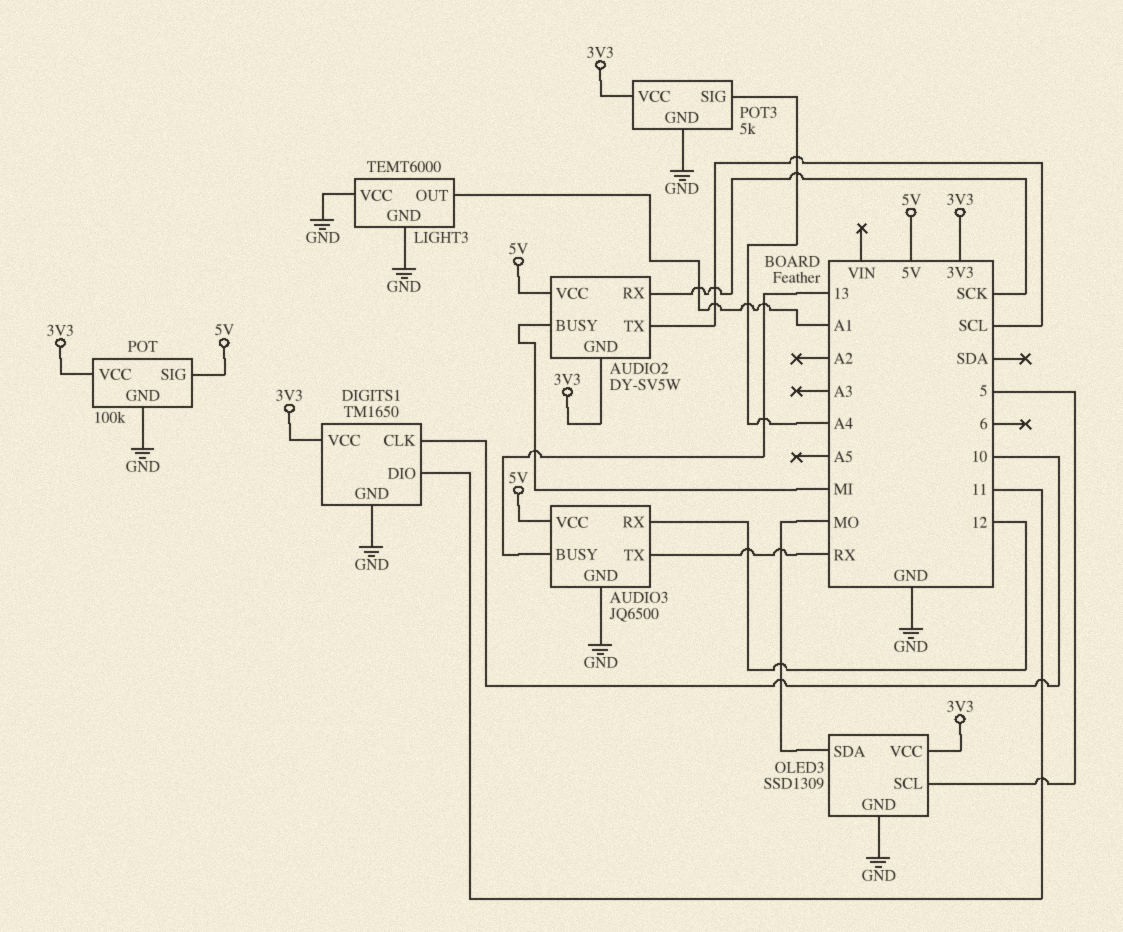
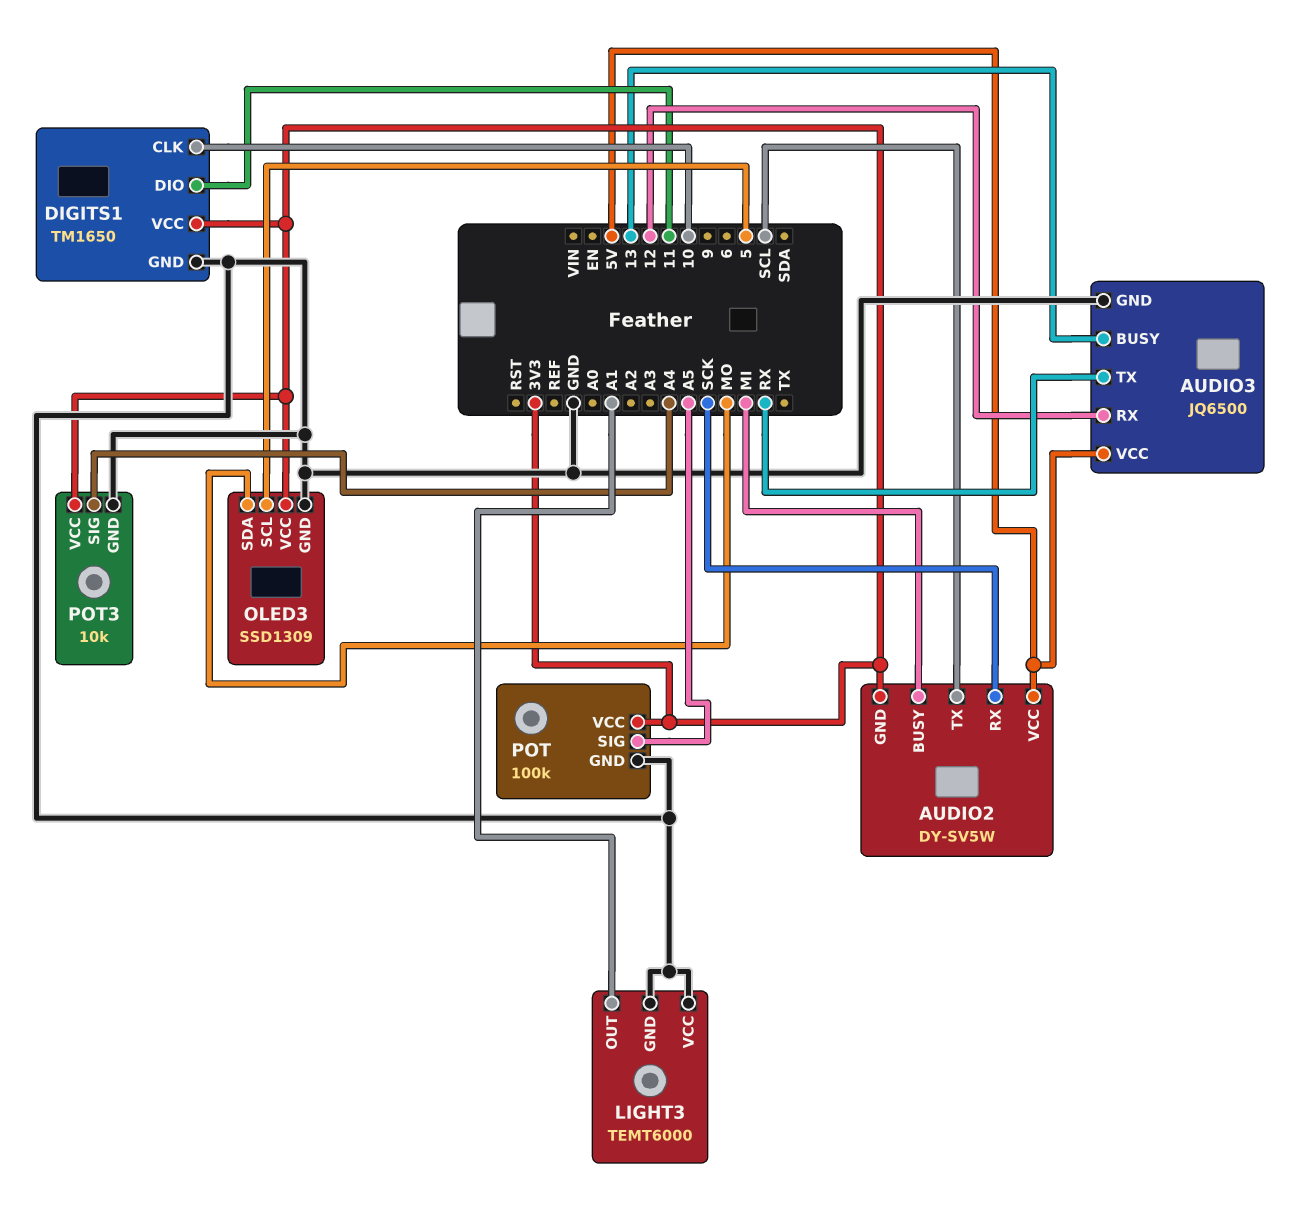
POT pin SIG: 5V -> A5
POT3: 5k -> 10k

